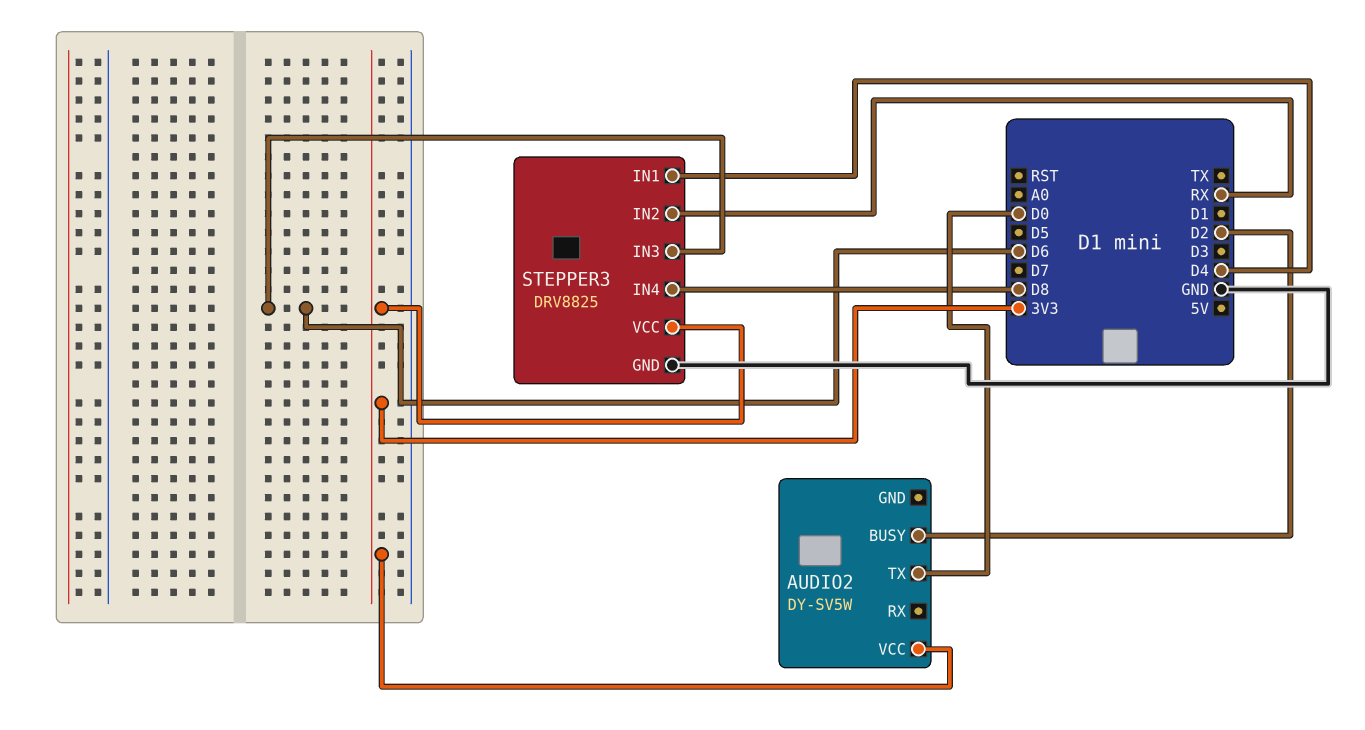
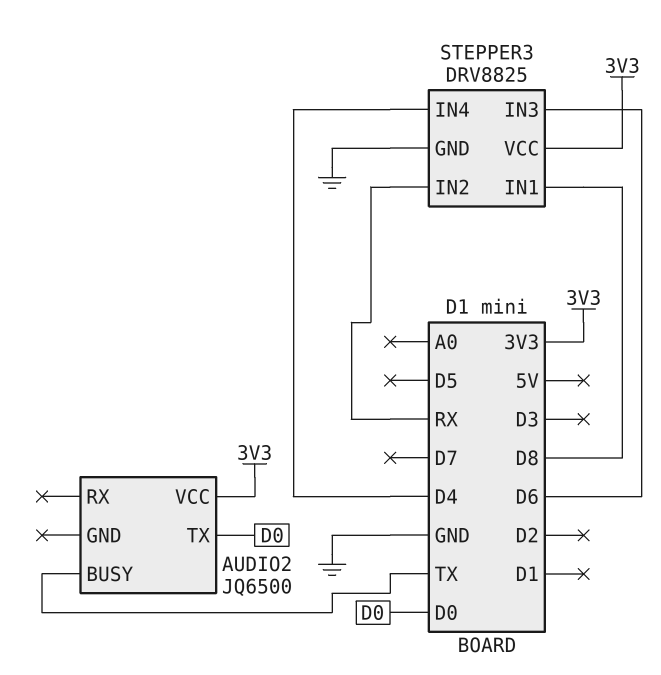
AUDIO2: DY-SV5W -> JQ6500
AUDIO2 pin BUSY: D2 -> TX
STEPPER3 pin IN1: D4 -> D8
STEPPER3 pin IN4: D8 -> D4

